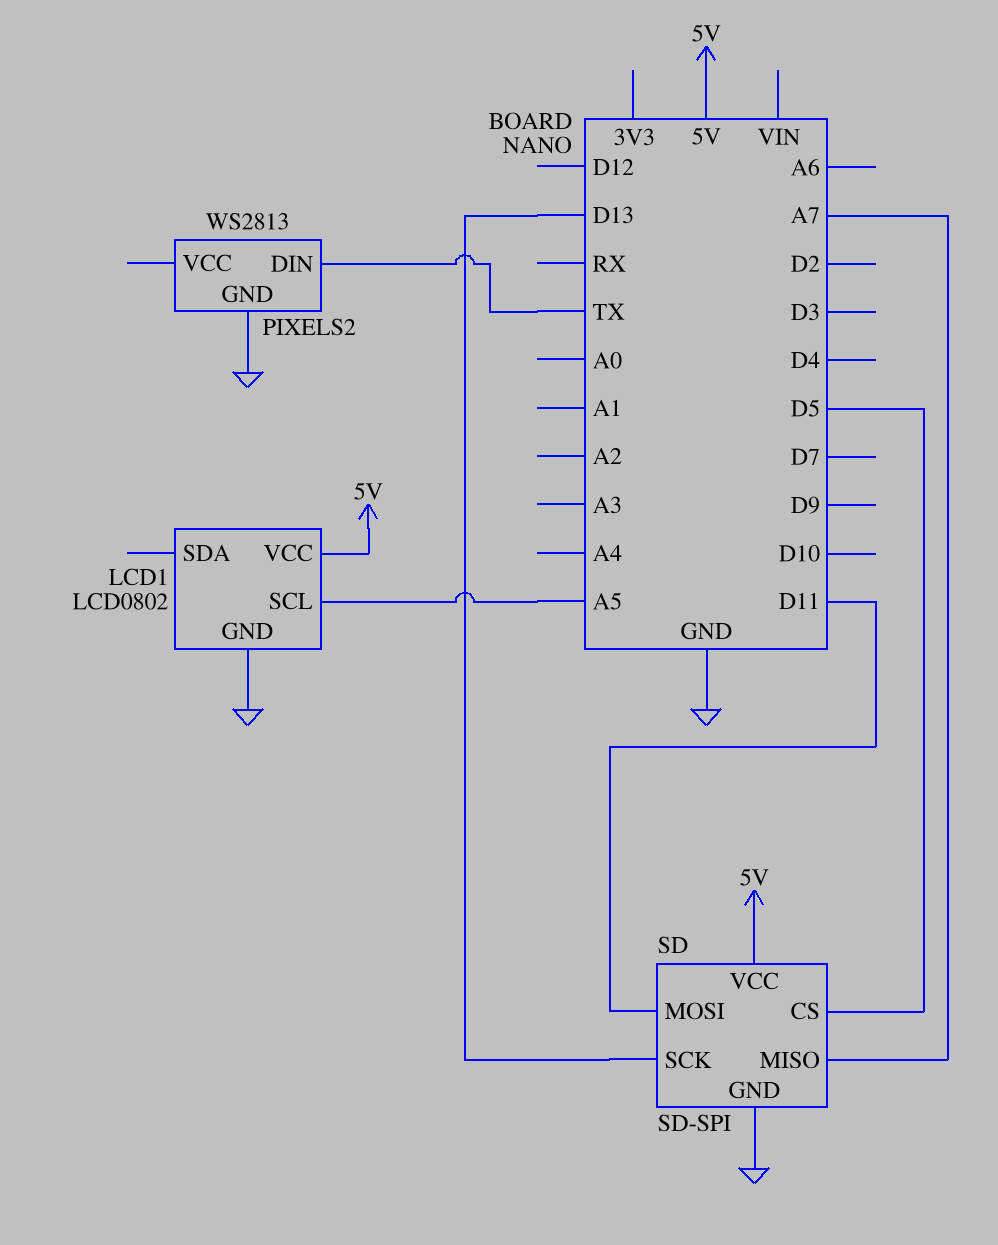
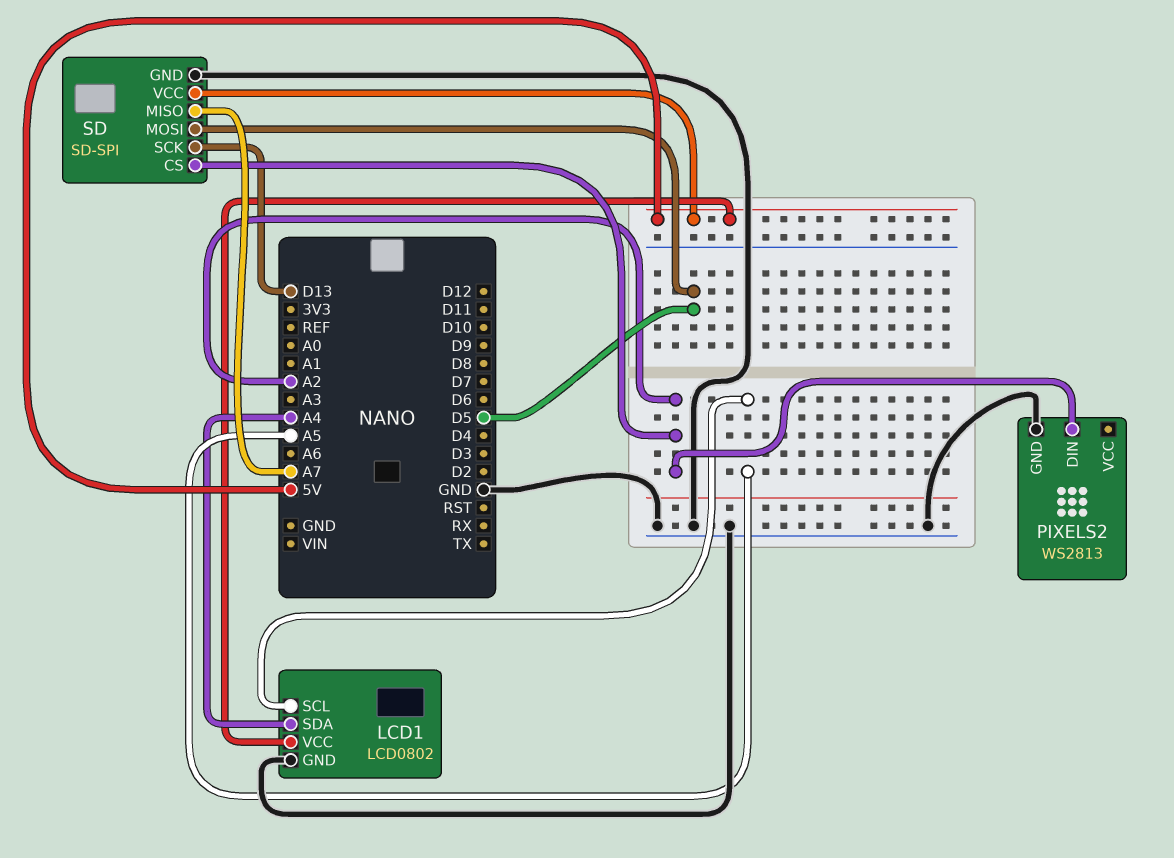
LCD1 pin SDA: none -> A4
PIXELS2 pin DIN: TX -> A2
SD pin CS: D5 -> A2
SD pin MOSI: D11 -> D5

